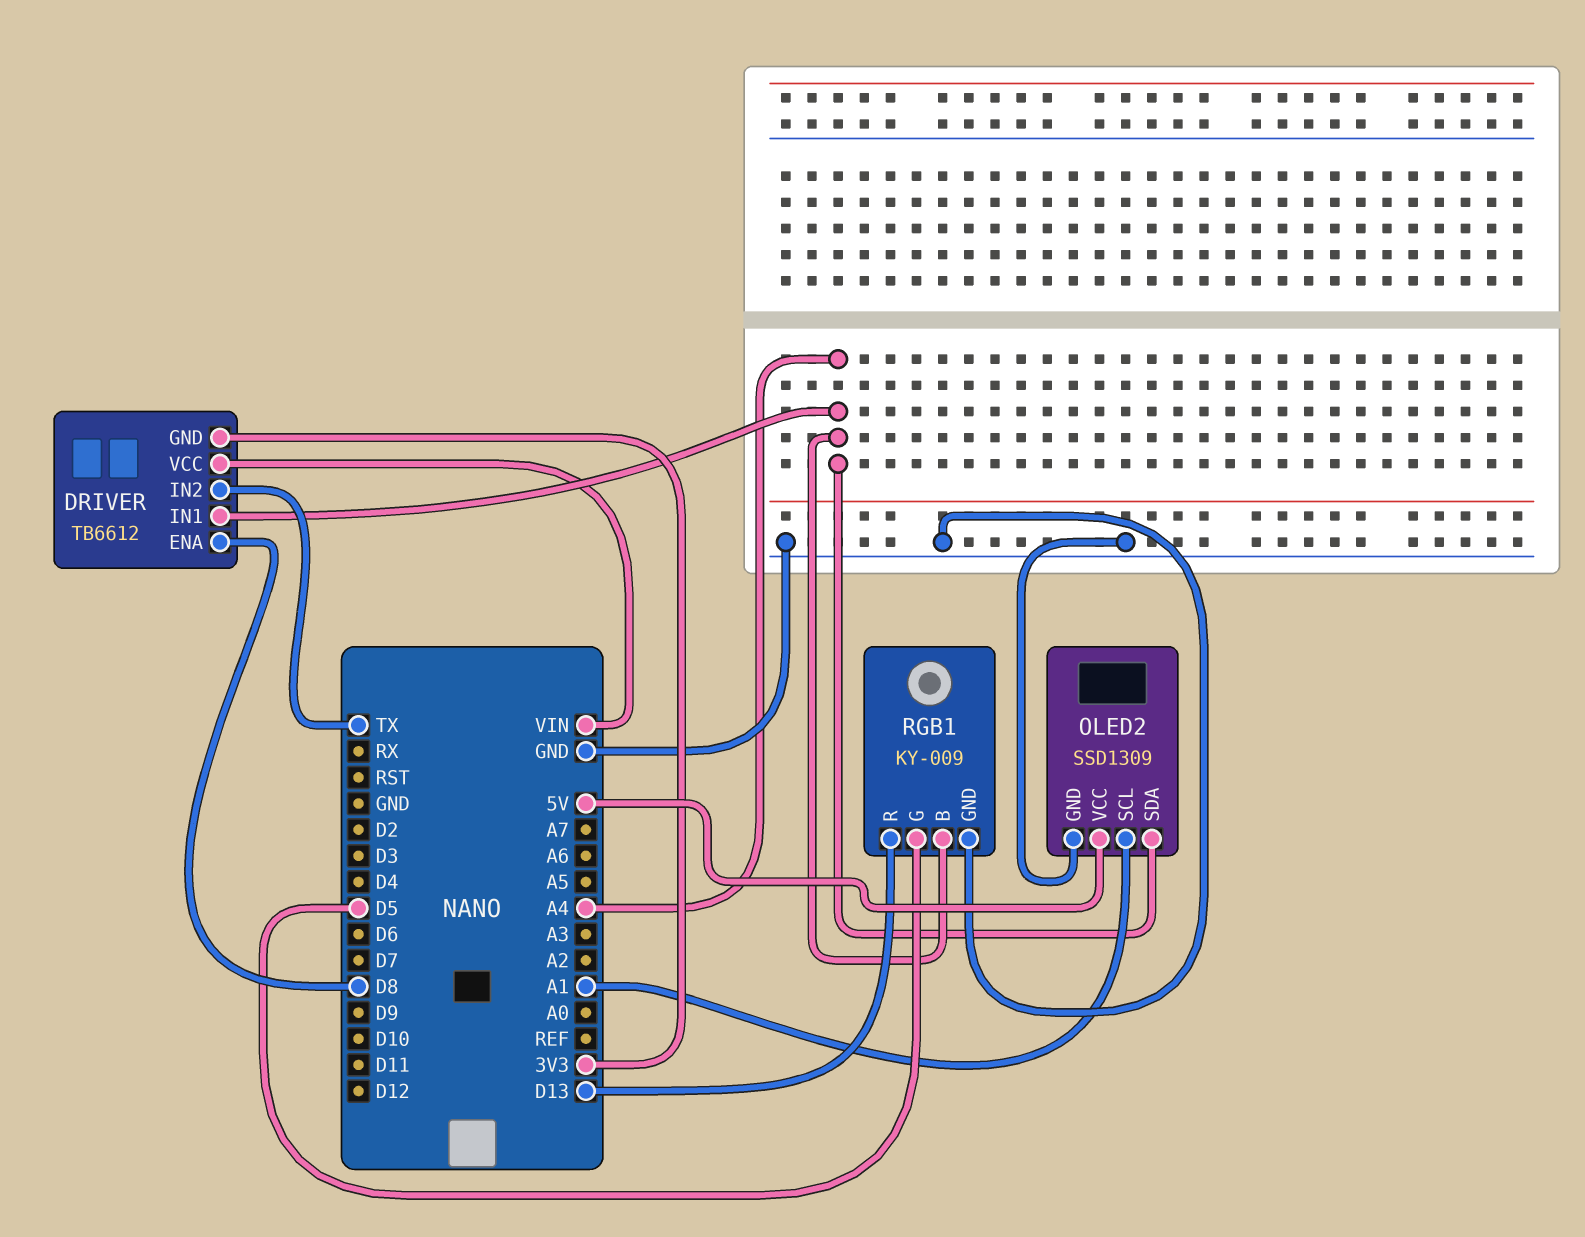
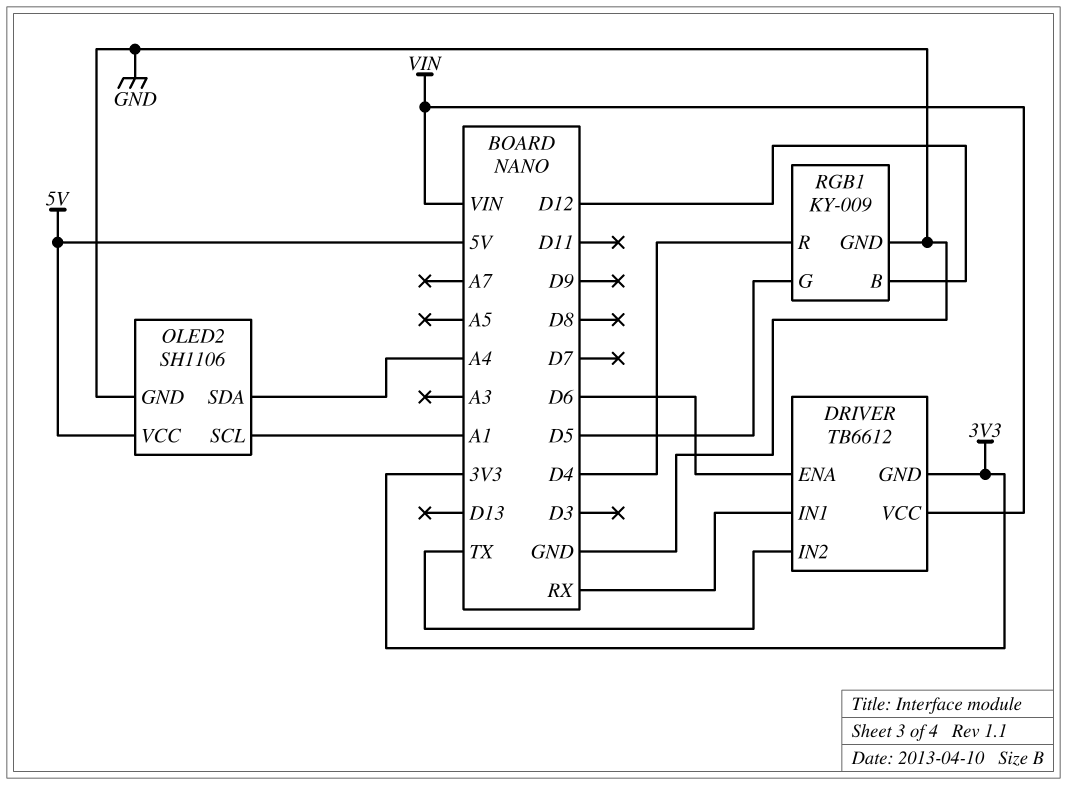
DRIVER pin ENA: D8 -> D6
DRIVER pin IN1: A4 -> RX
OLED2: SSD1309 -> SH1106
RGB1 pin B: A4 -> D12
RGB1 pin R: D13 -> D4

